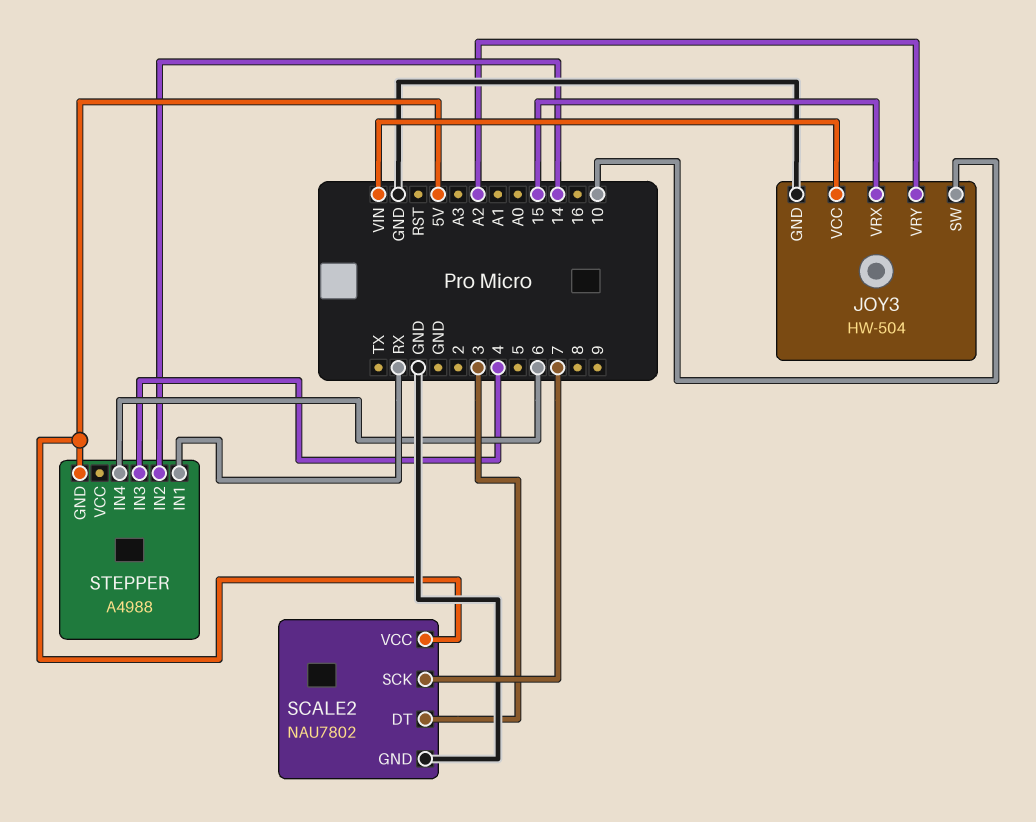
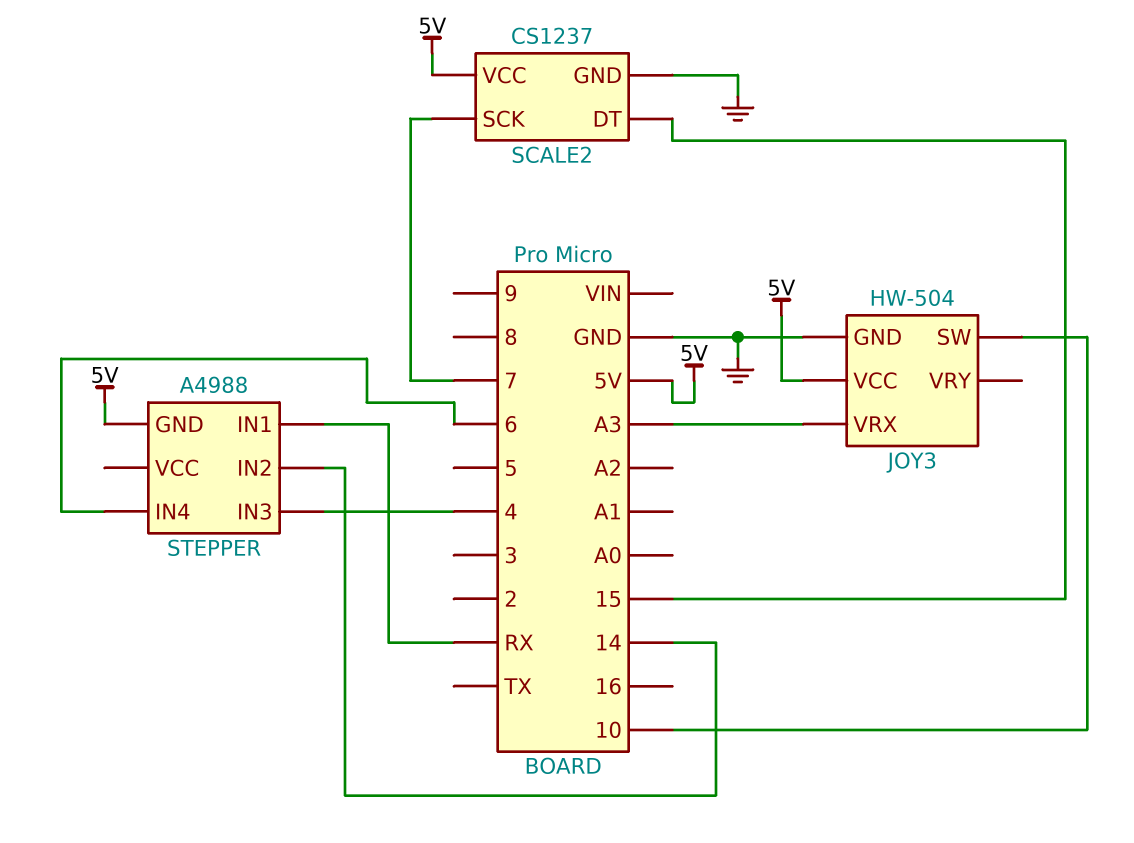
JOY3 pin VCC: VIN -> 5V
JOY3 pin VRX: 15 -> A3
JOY3 pin VRY: A2 -> none
SCALE2: NAU7802 -> CS1237
SCALE2 pin DT: 3 -> 15

